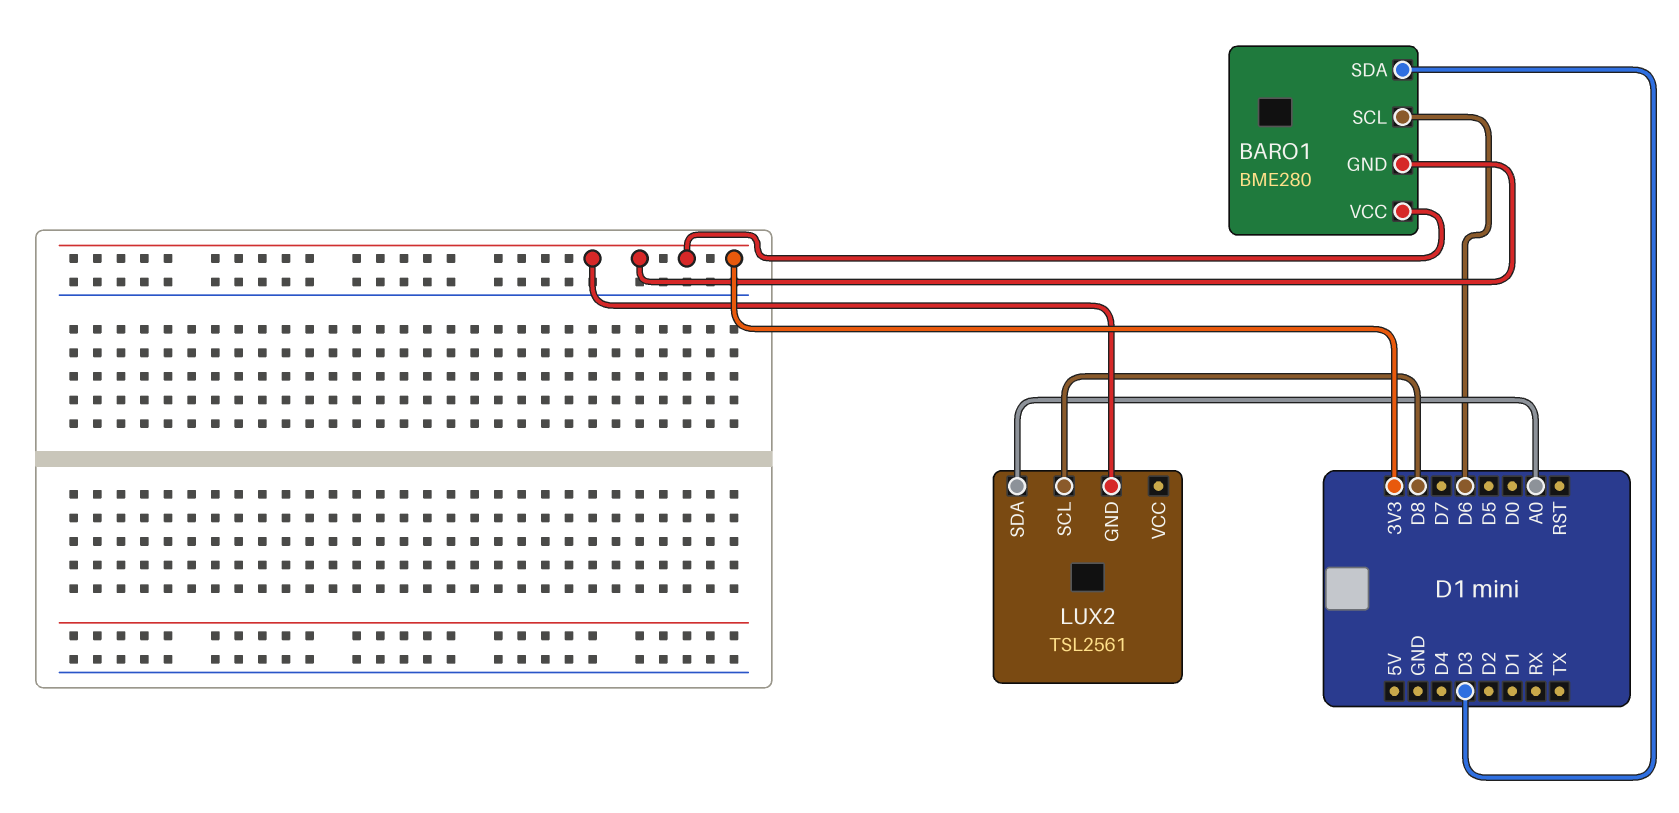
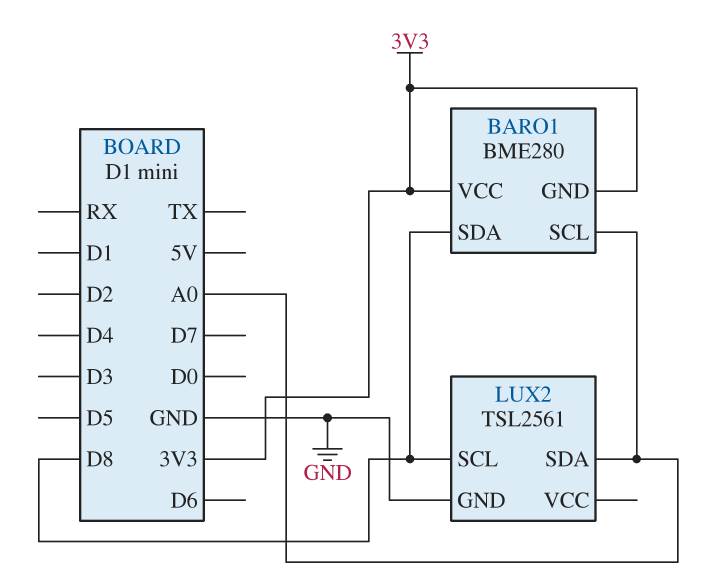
BARO1 pin SCL: D6 -> A0
BARO1 pin SDA: D3 -> D8
LUX2 pin GND: 3V3 -> GND

